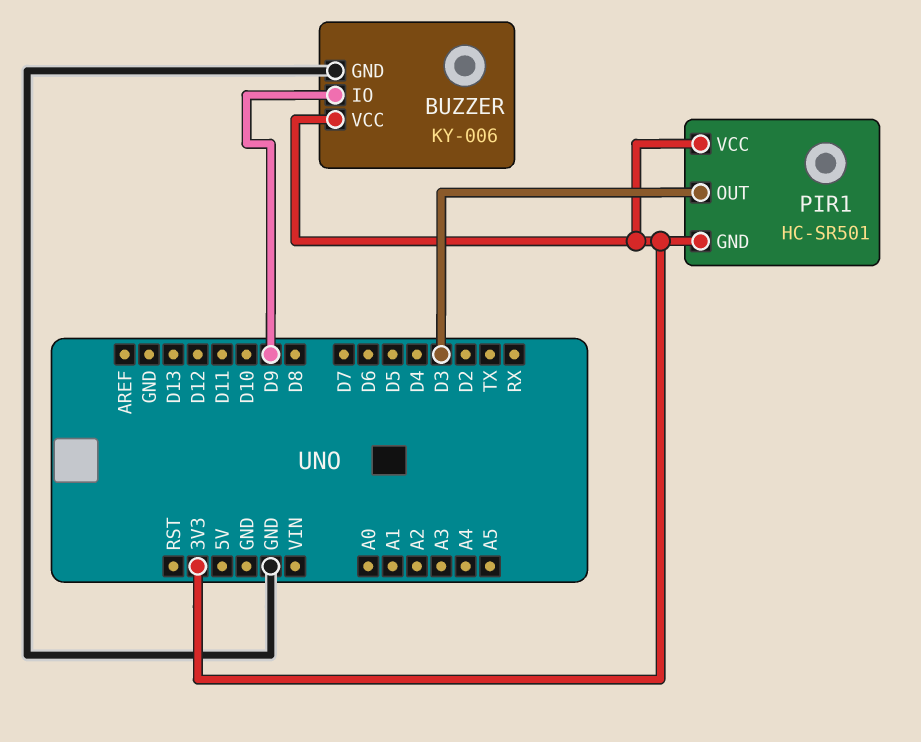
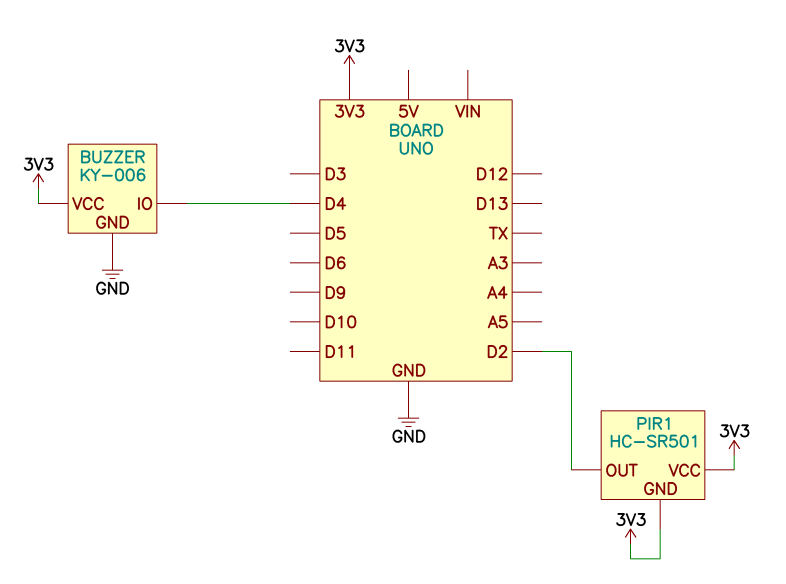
BUZZER pin IO: D9 -> D4
PIR1 pin OUT: D3 -> D2

